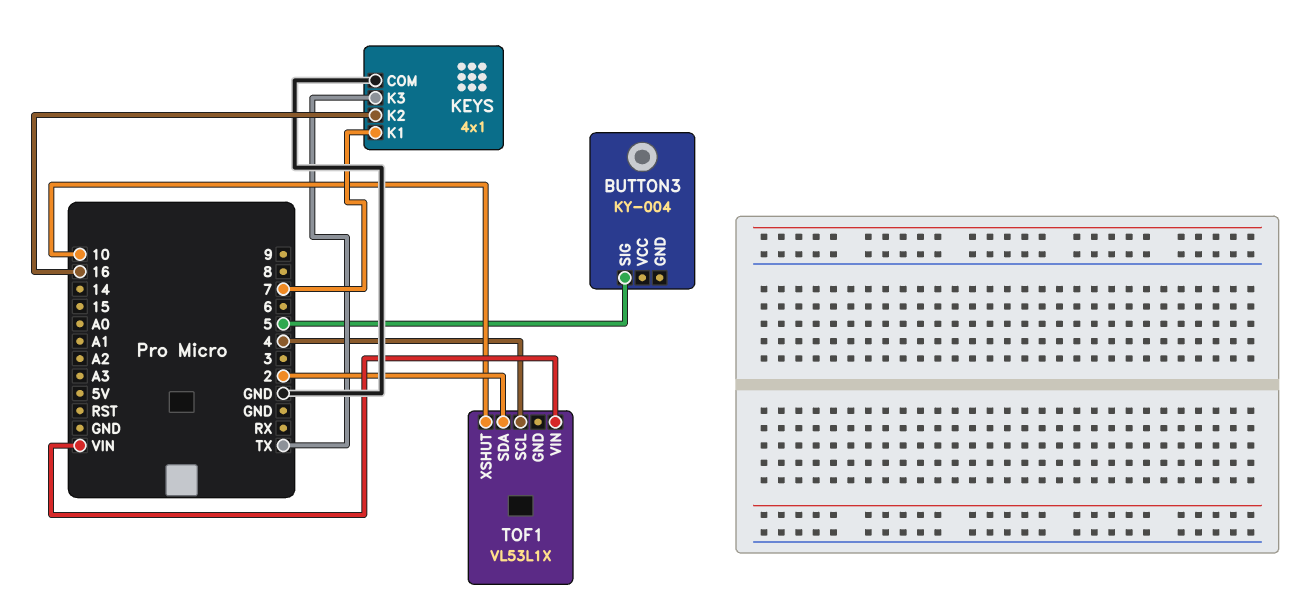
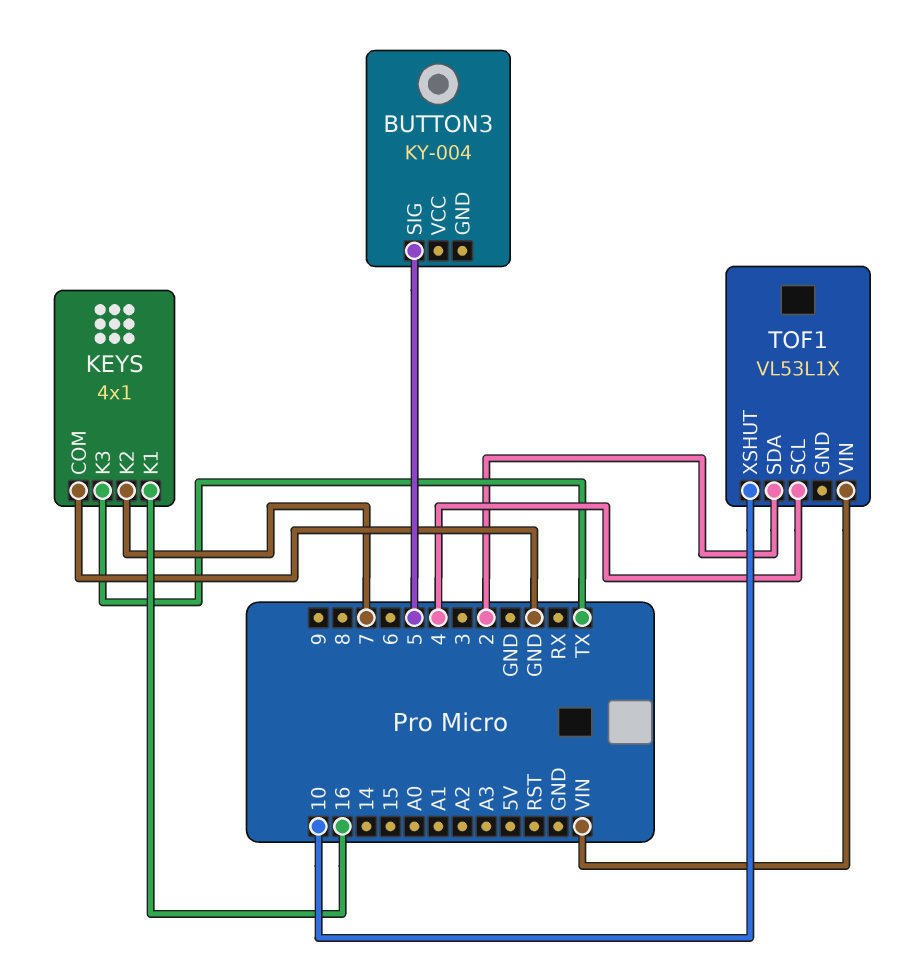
KEYS pin K1: 7 -> 16
KEYS pin K2: 16 -> 7

